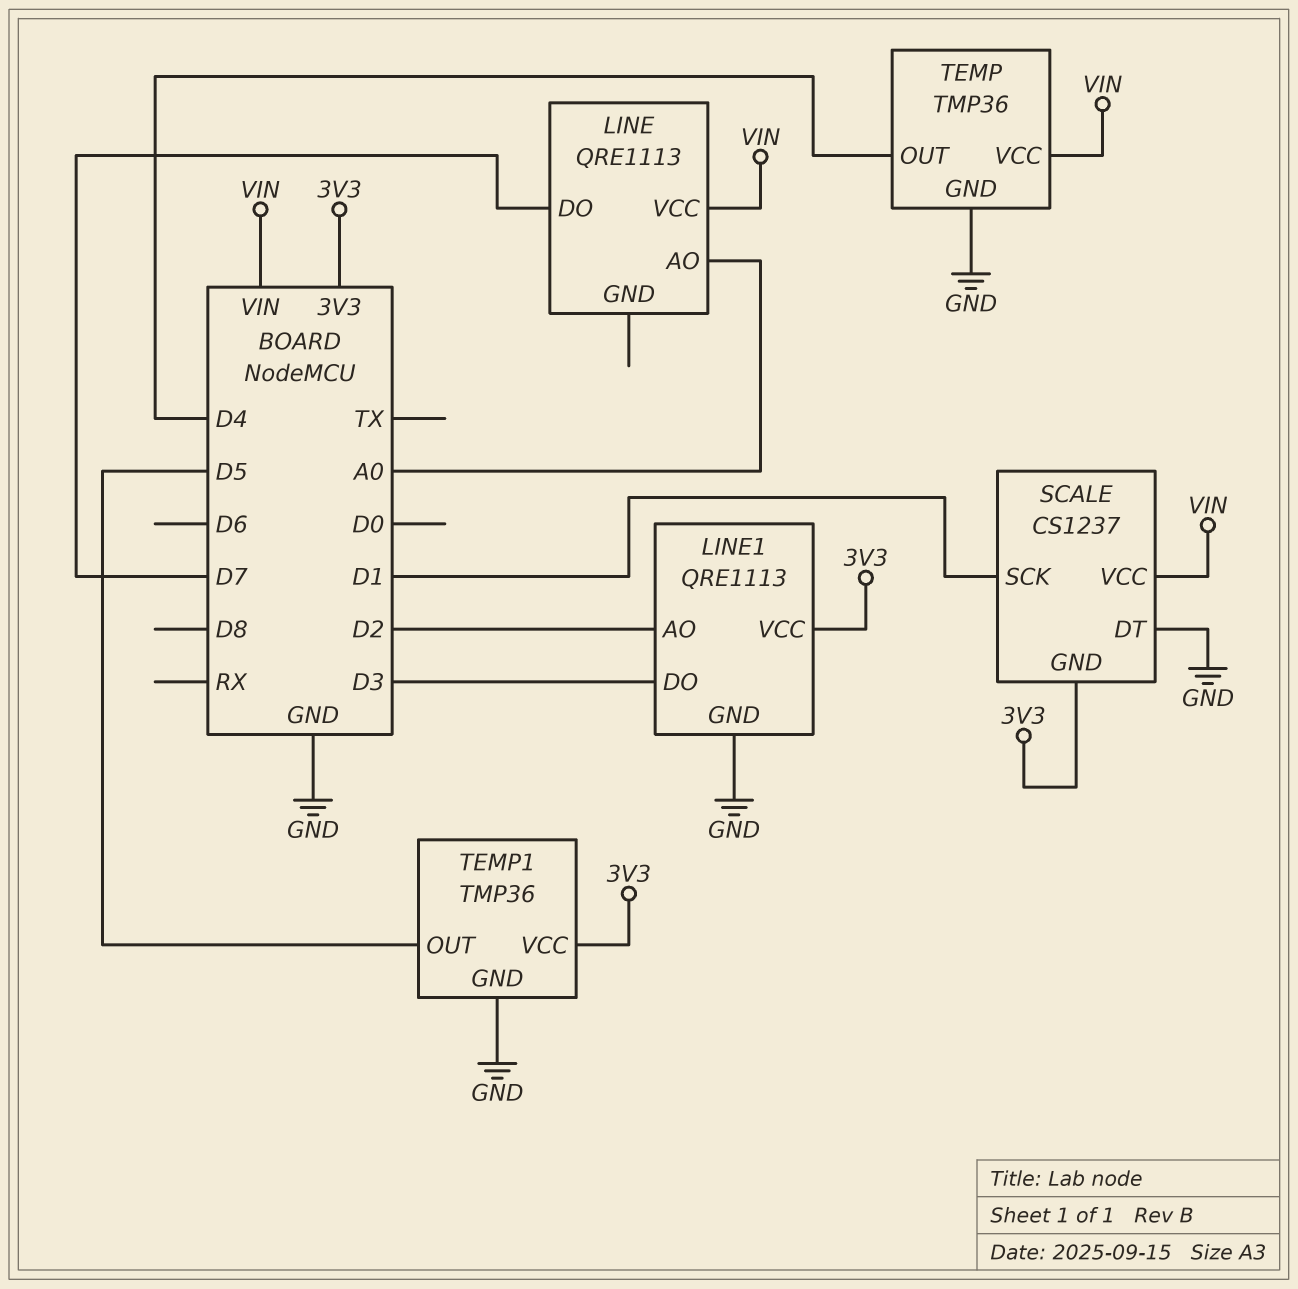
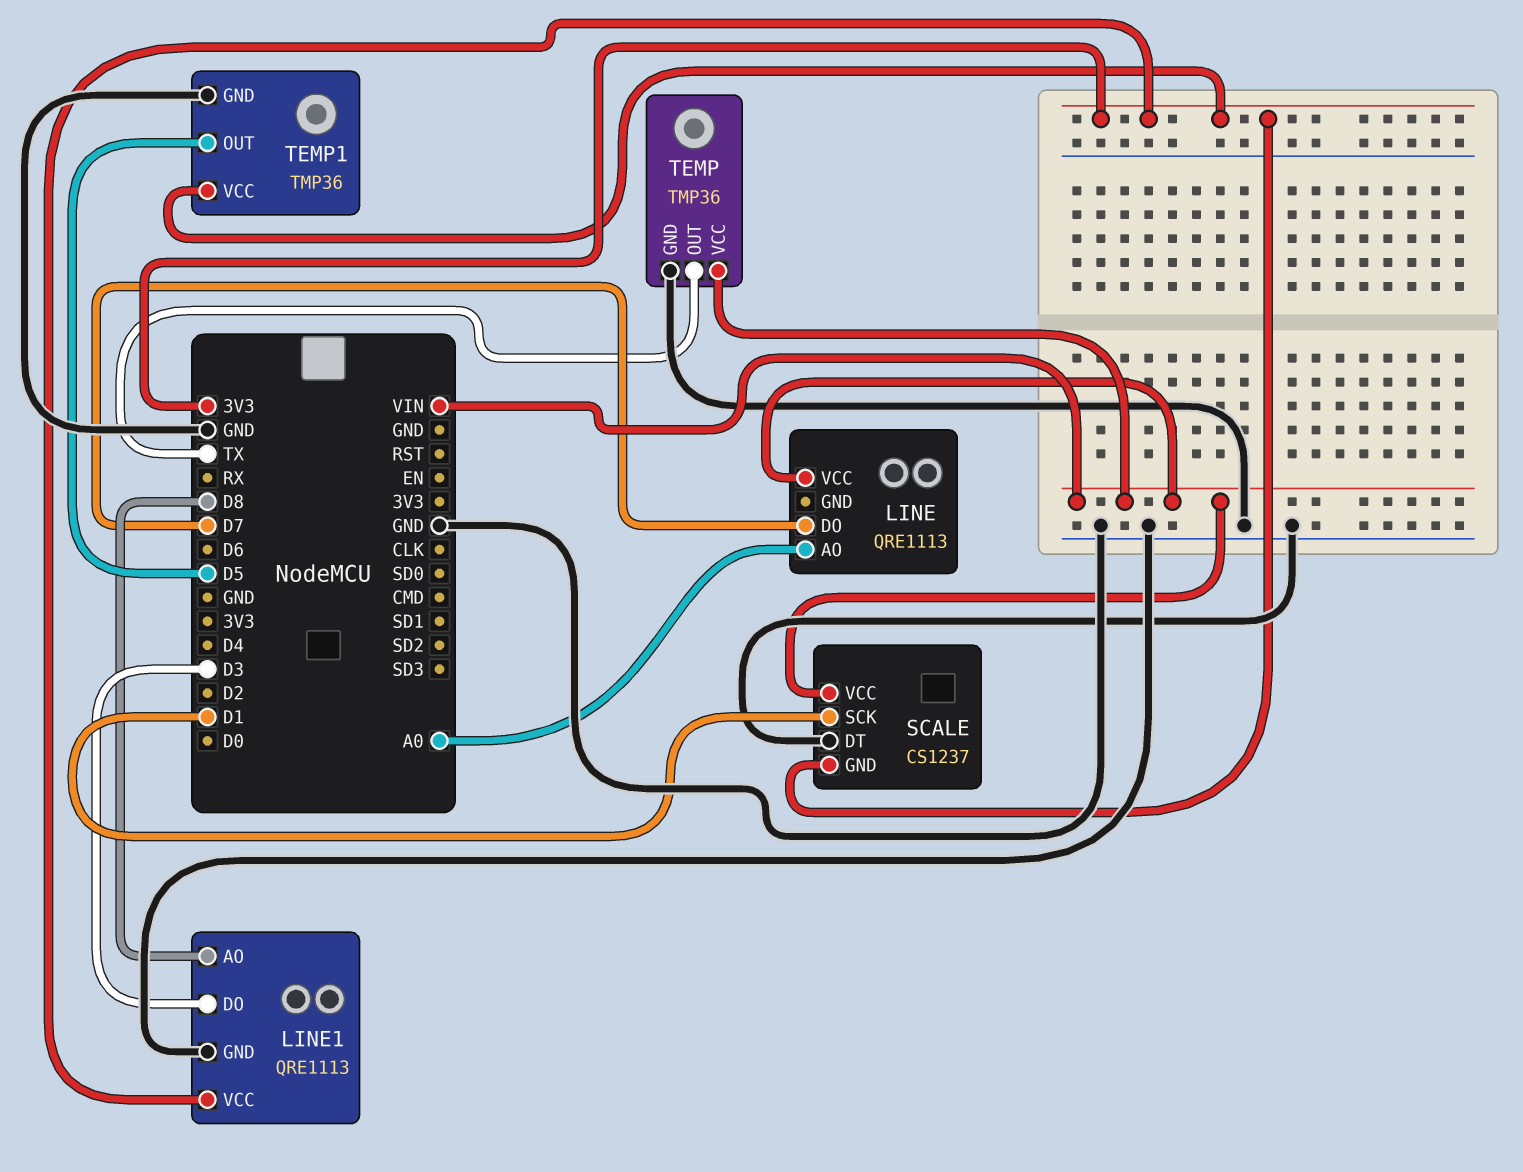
LINE1 pin AO: D2 -> D8
TEMP pin OUT: D4 -> TX

